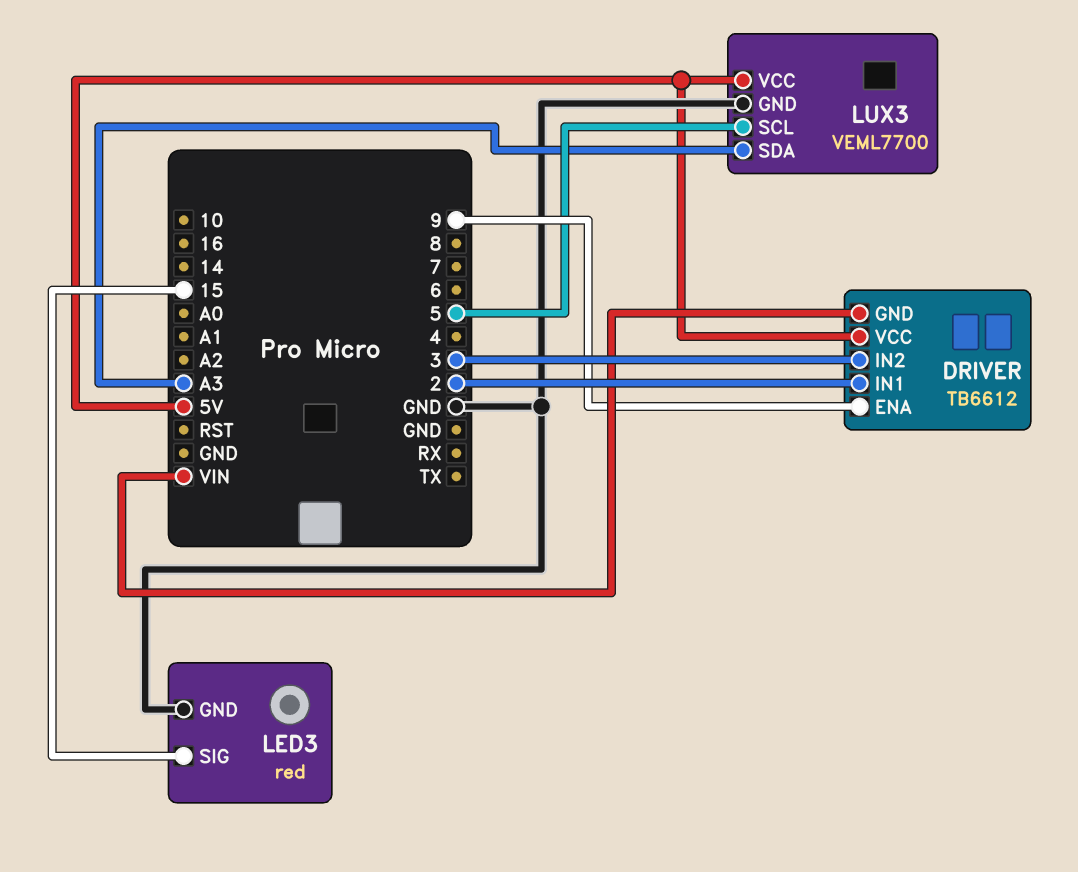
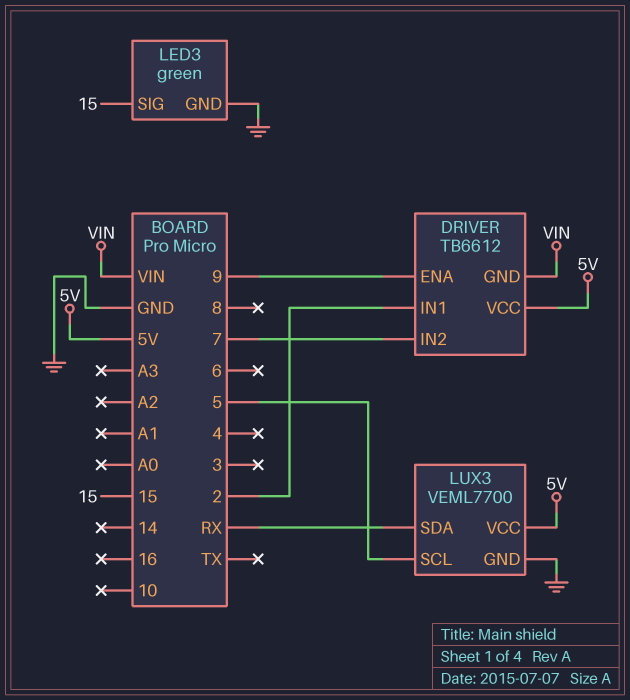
DRIVER pin IN2: 3 -> 7
LED3: red -> green
LUX3 pin SDA: A3 -> RX

